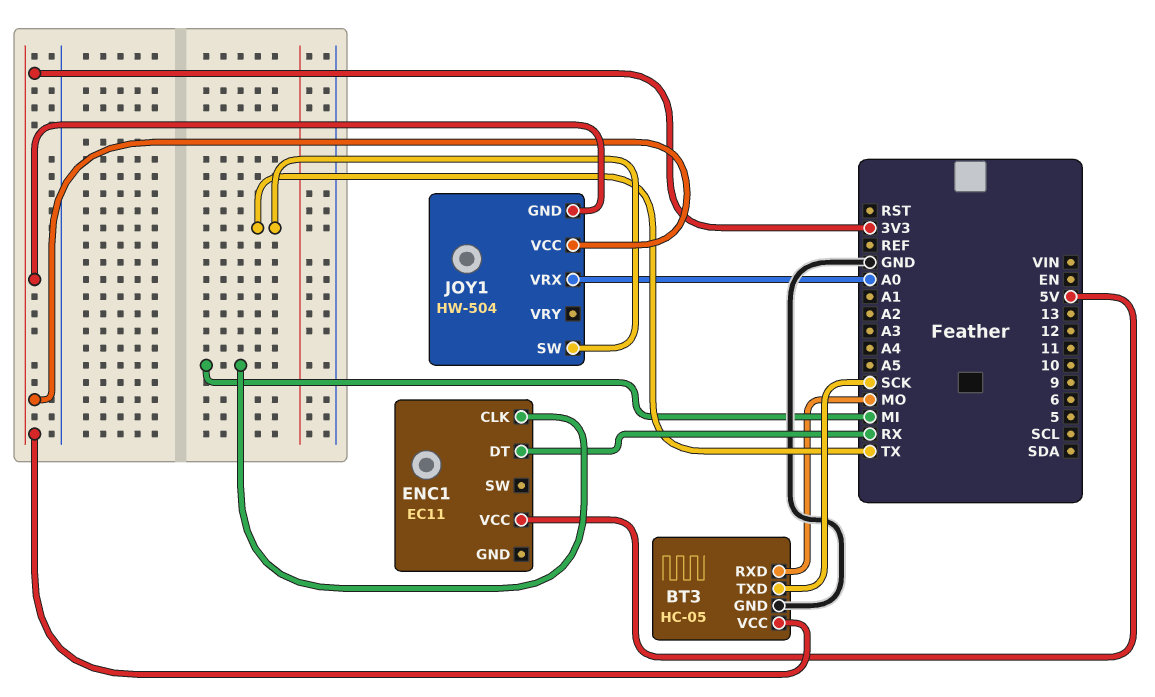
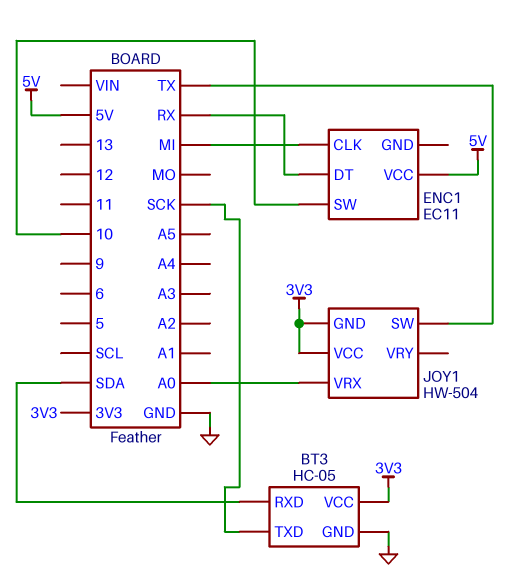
BT3 pin RXD: MO -> SDA
ENC1 pin SW: none -> 10

